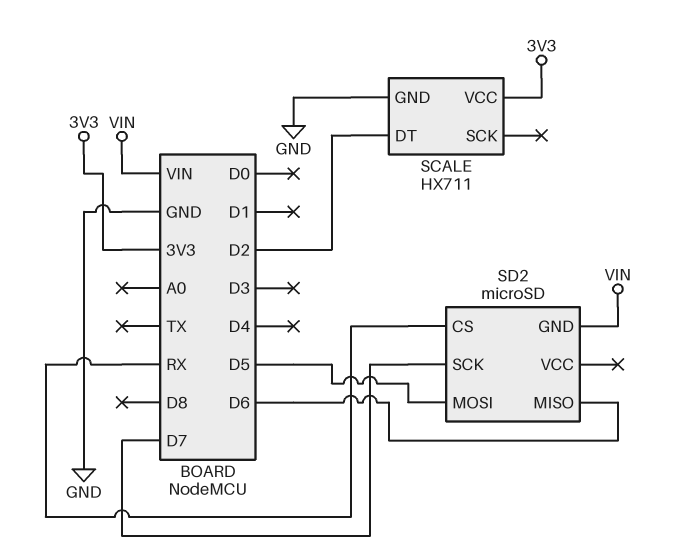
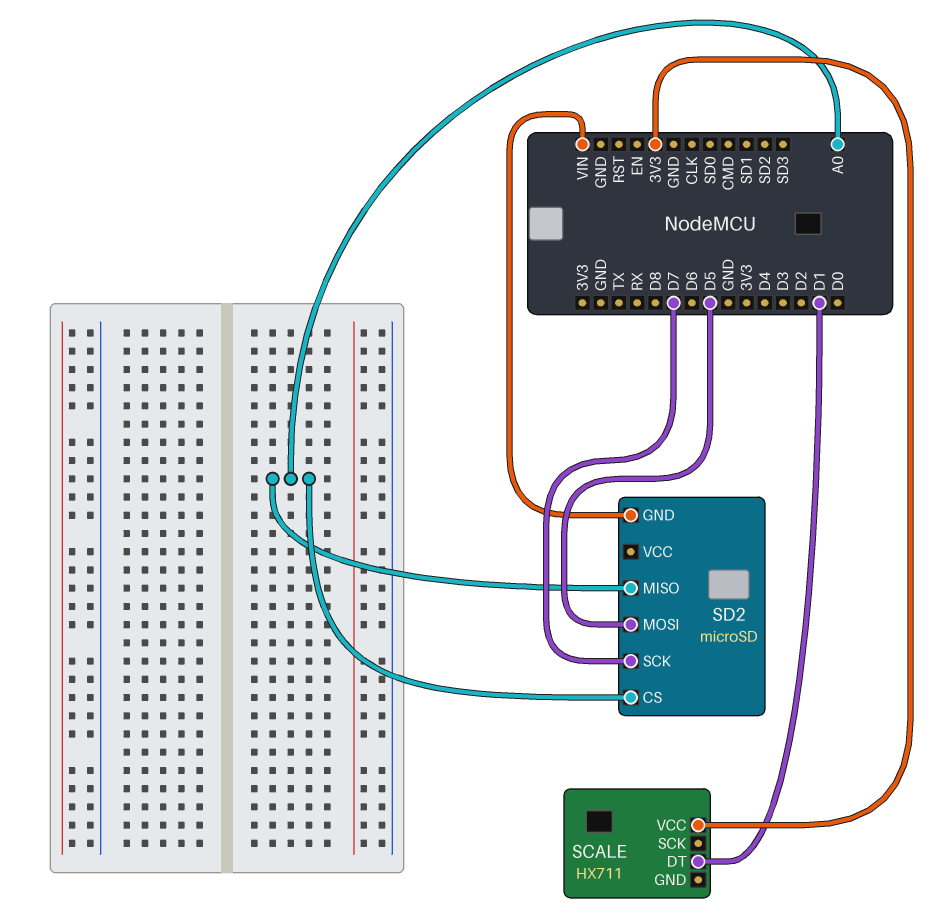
SCALE pin DT: D2 -> D1
SCALE pin GND: GND -> none
SD2 pin CS: RX -> A0
SD2 pin MISO: D6 -> A0

